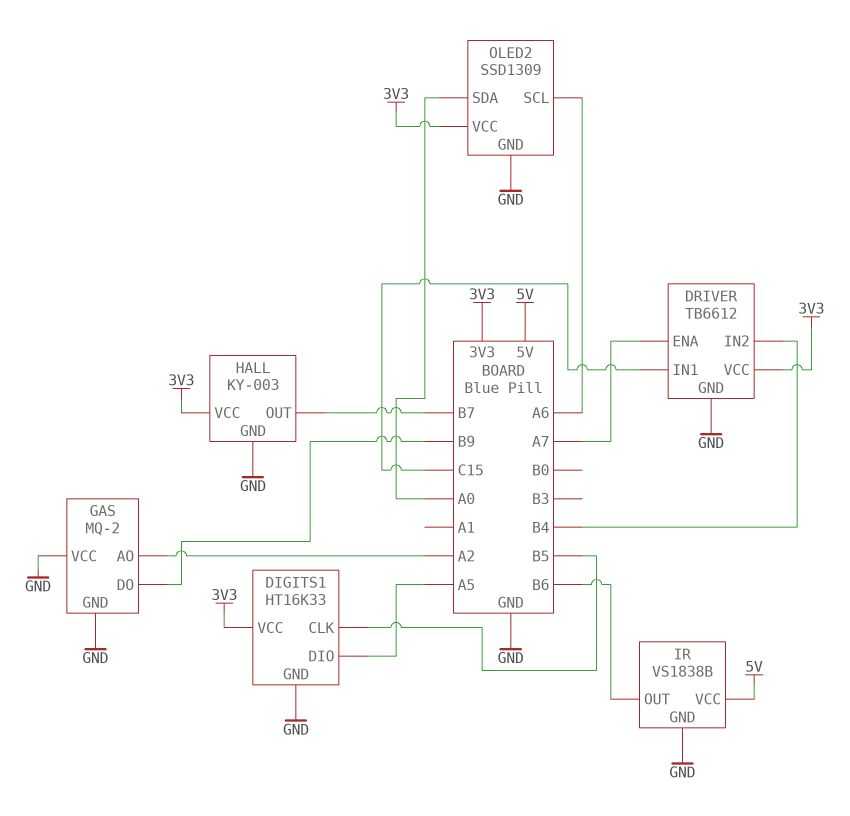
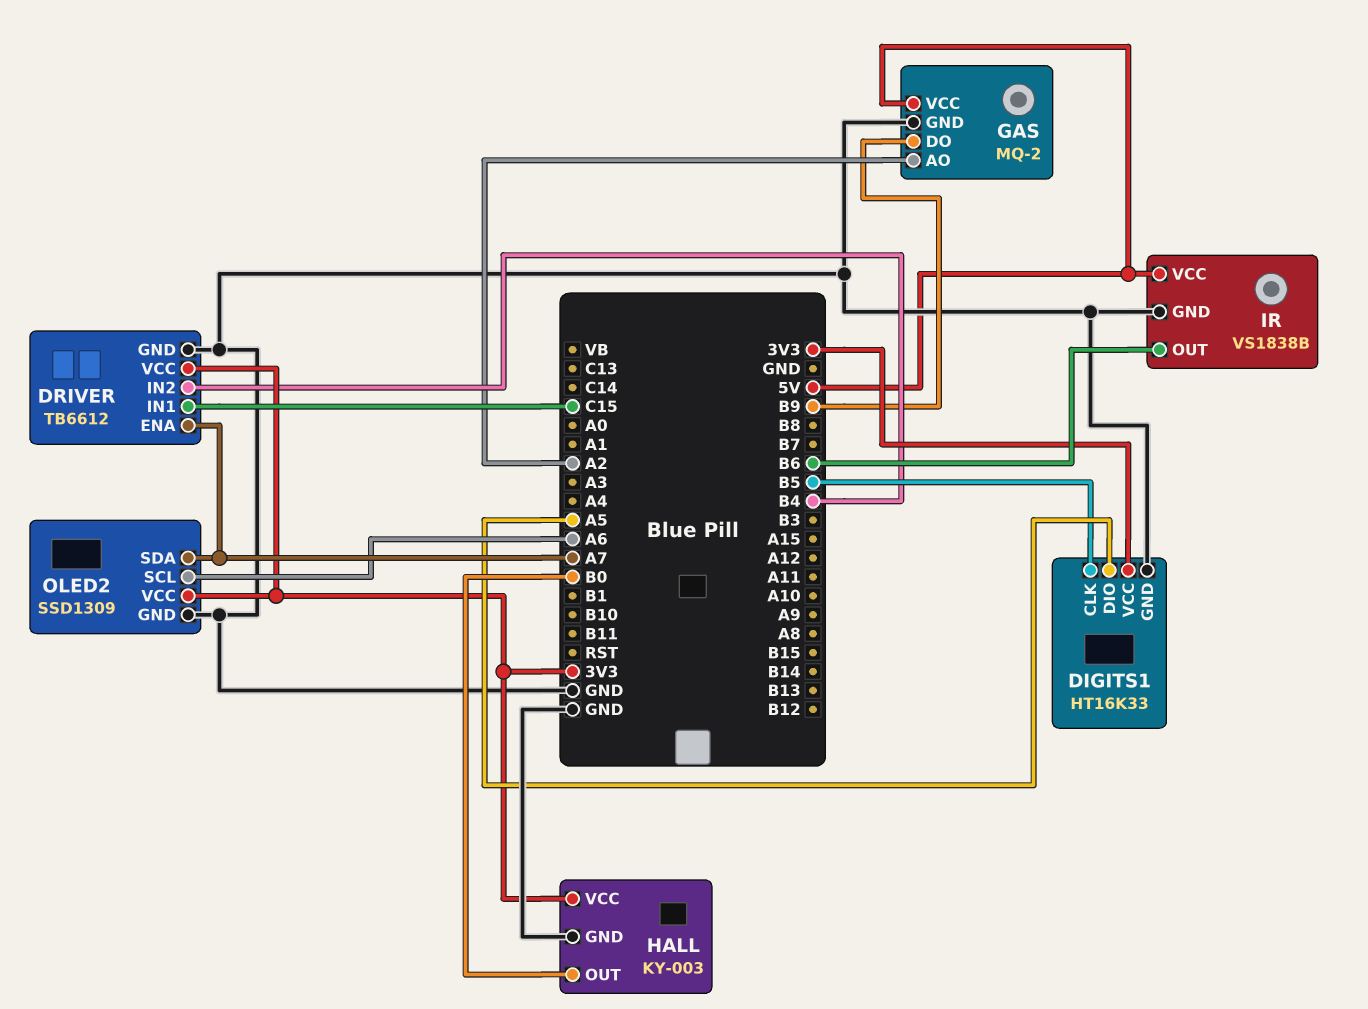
GAS pin VCC: GND -> 5V
HALL pin OUT: B7 -> B0
OLED2 pin SDA: A0 -> A7

